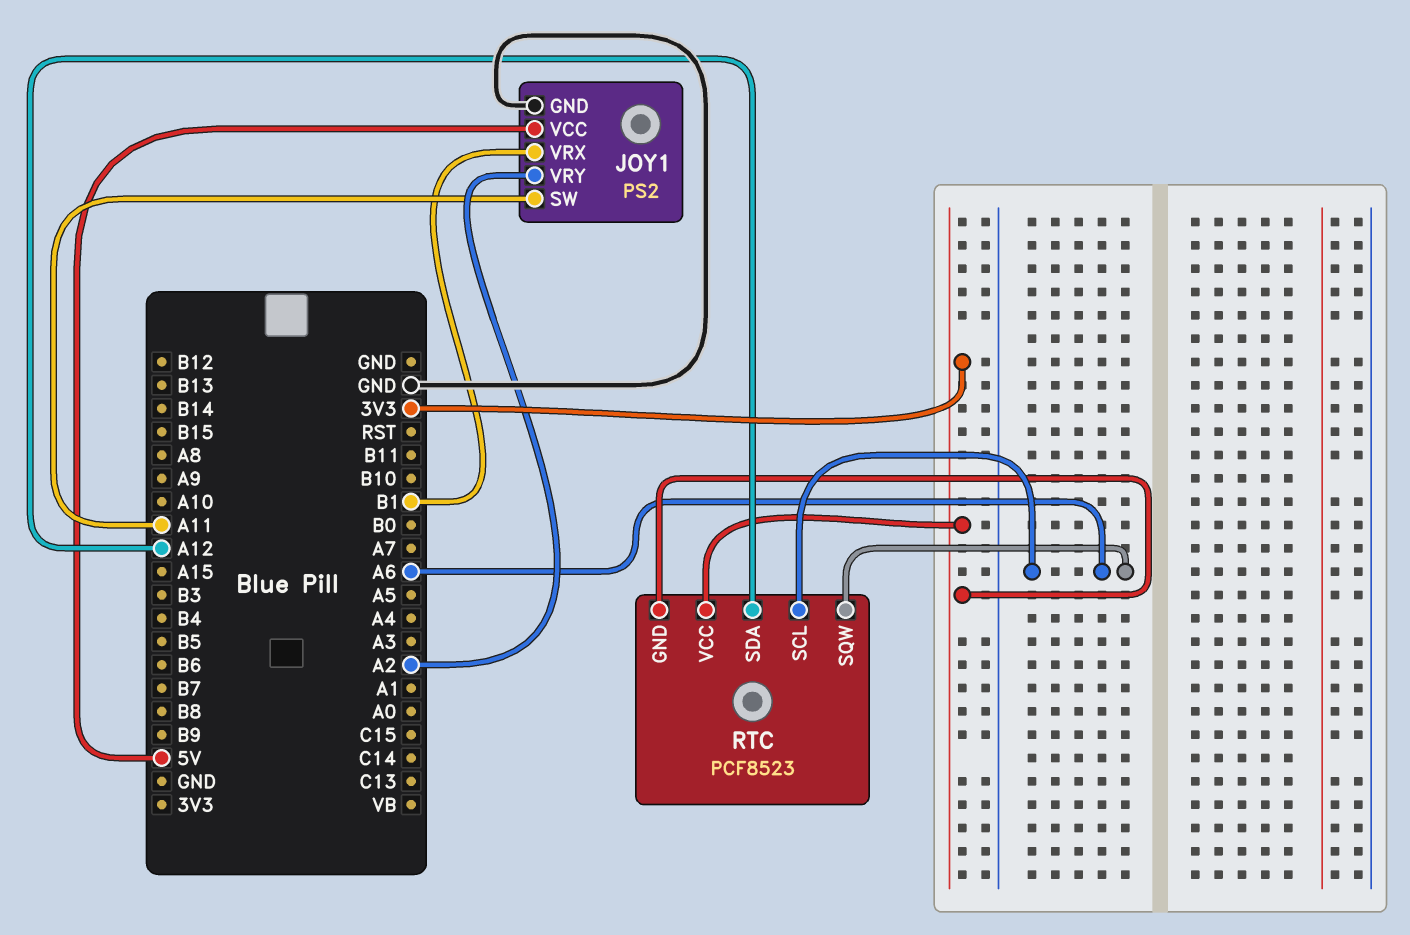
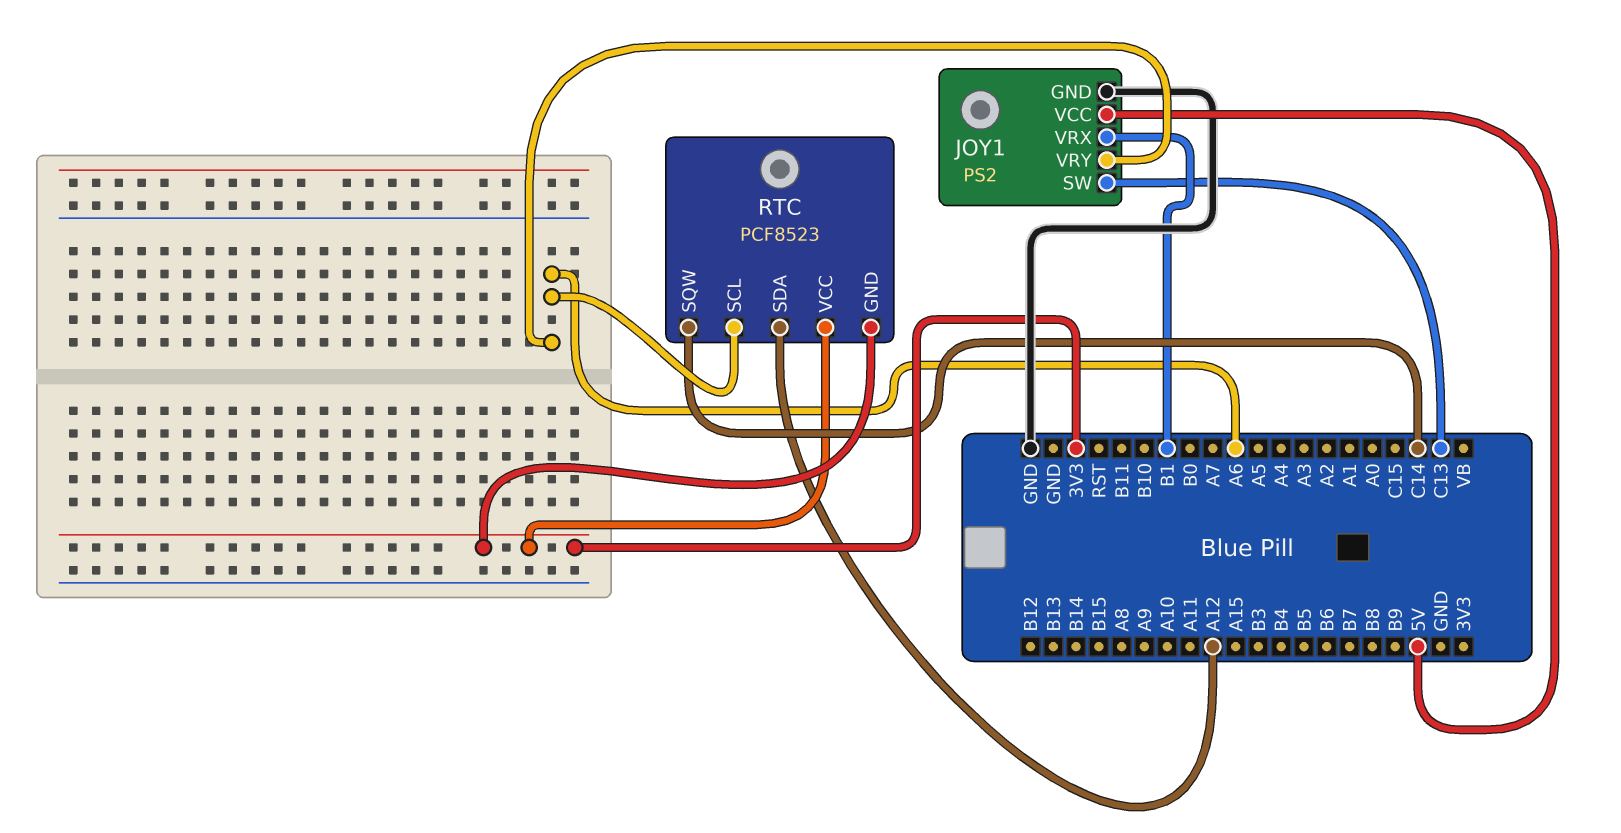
JOY1 pin SW: A11 -> C13
JOY1 pin VRY: A2 -> A6
RTC pin SQW: A6 -> C14

